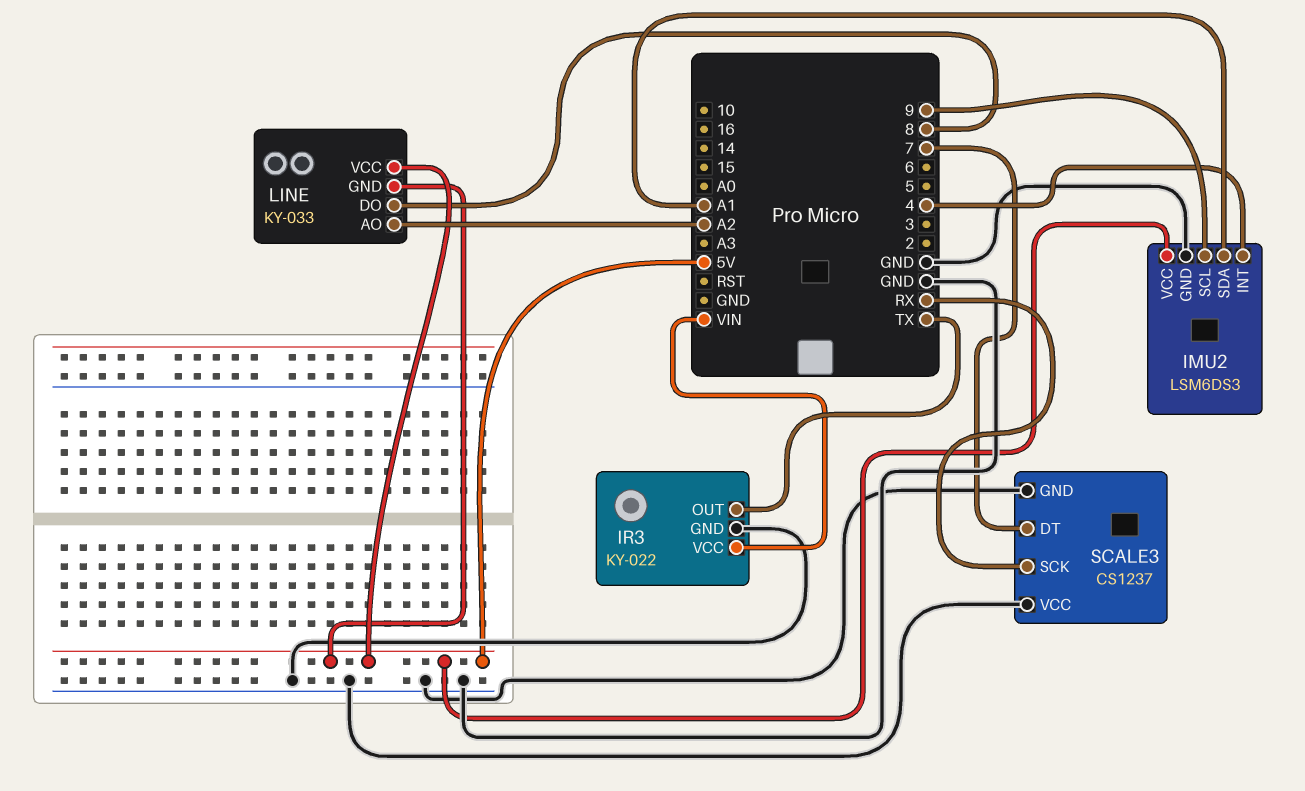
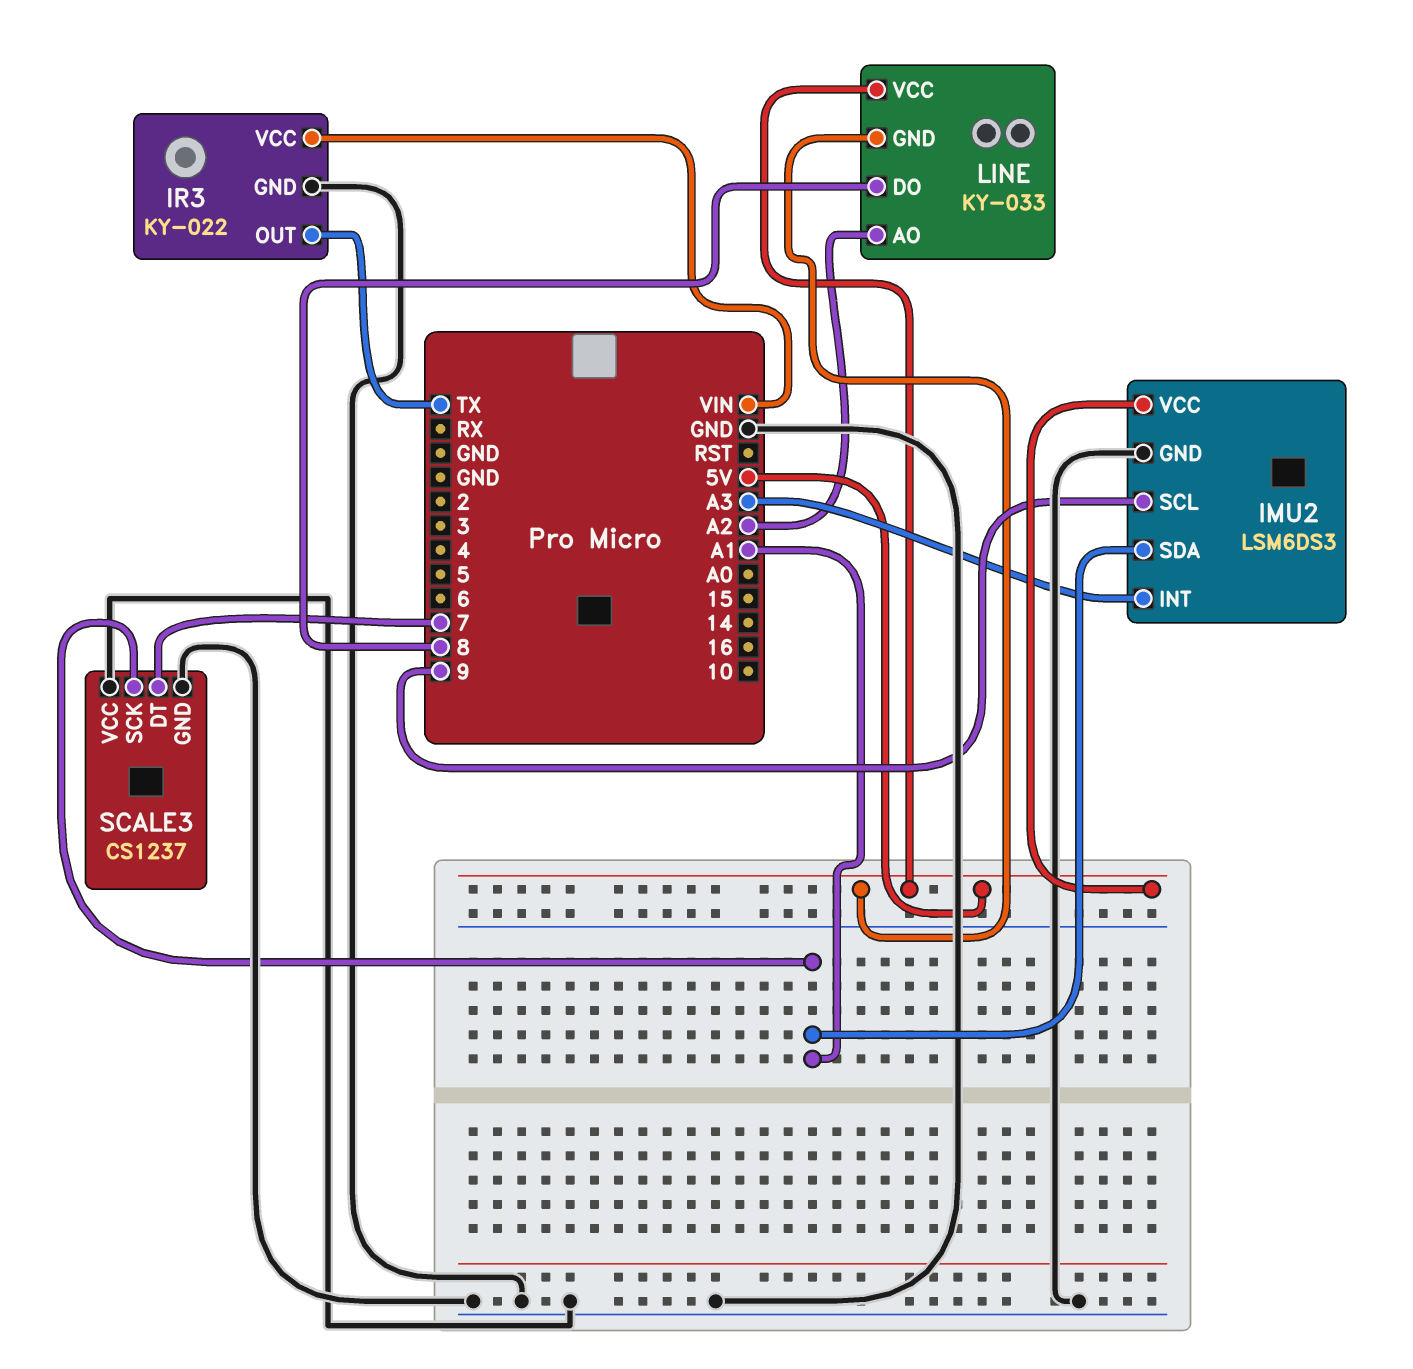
IMU2 pin INT: 4 -> A3
SCALE3 pin SCK: RX -> A1

